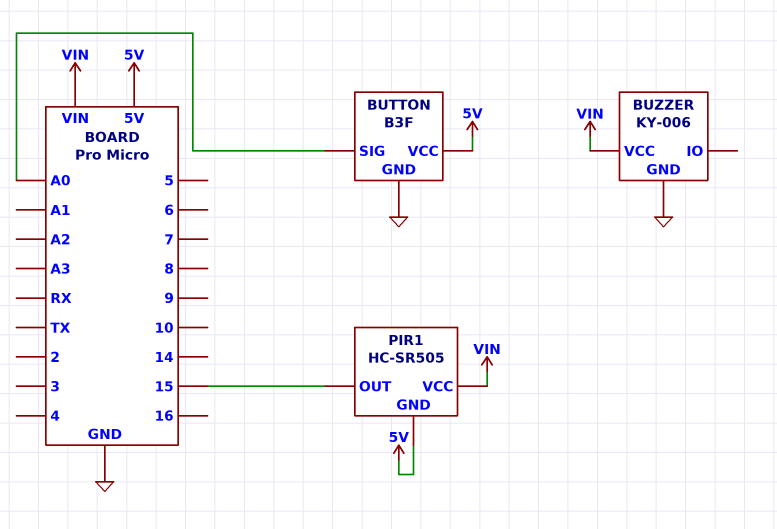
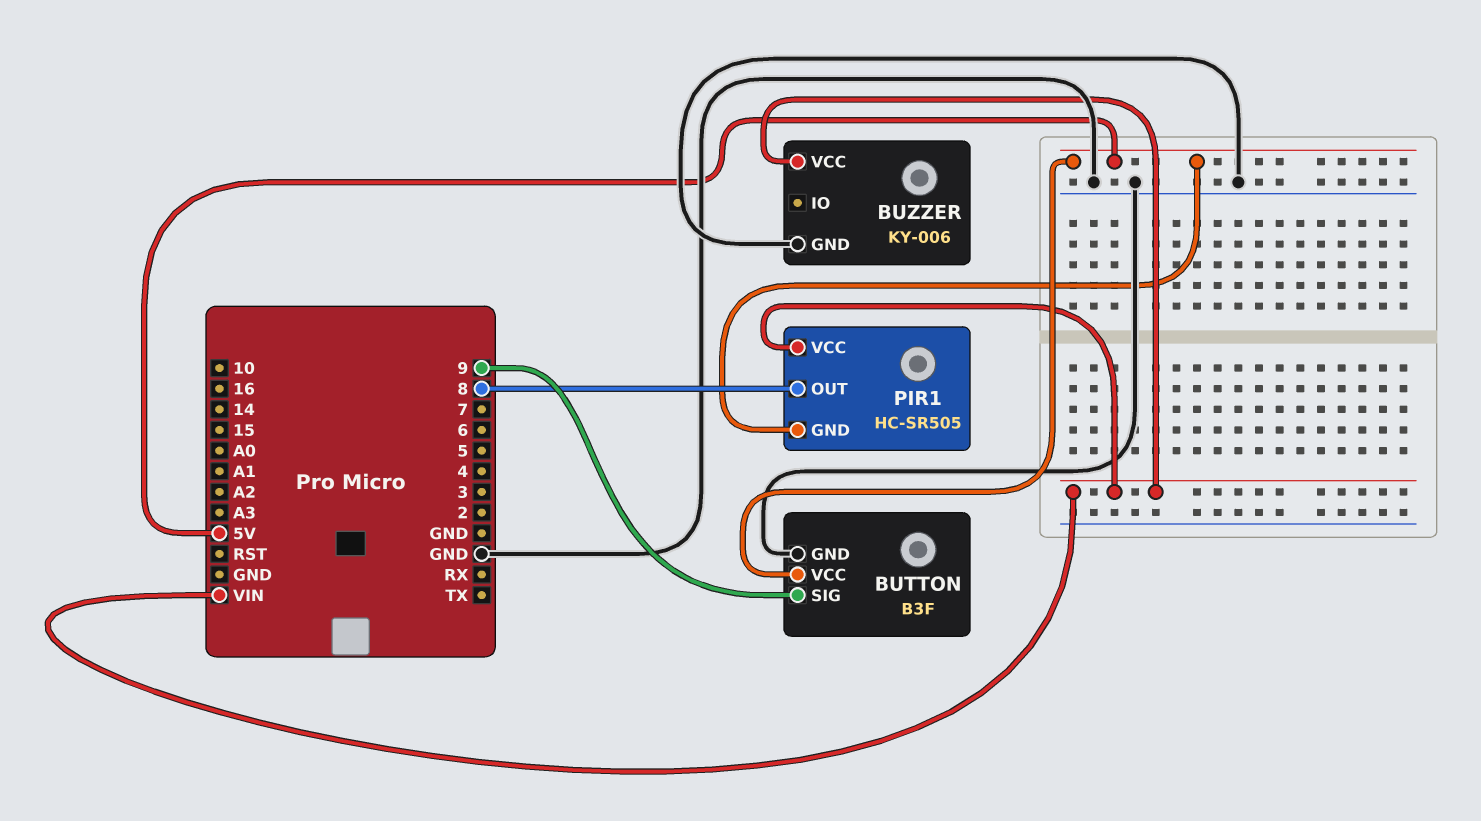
BUTTON pin SIG: A0 -> 9
PIR1 pin OUT: 15 -> 8

